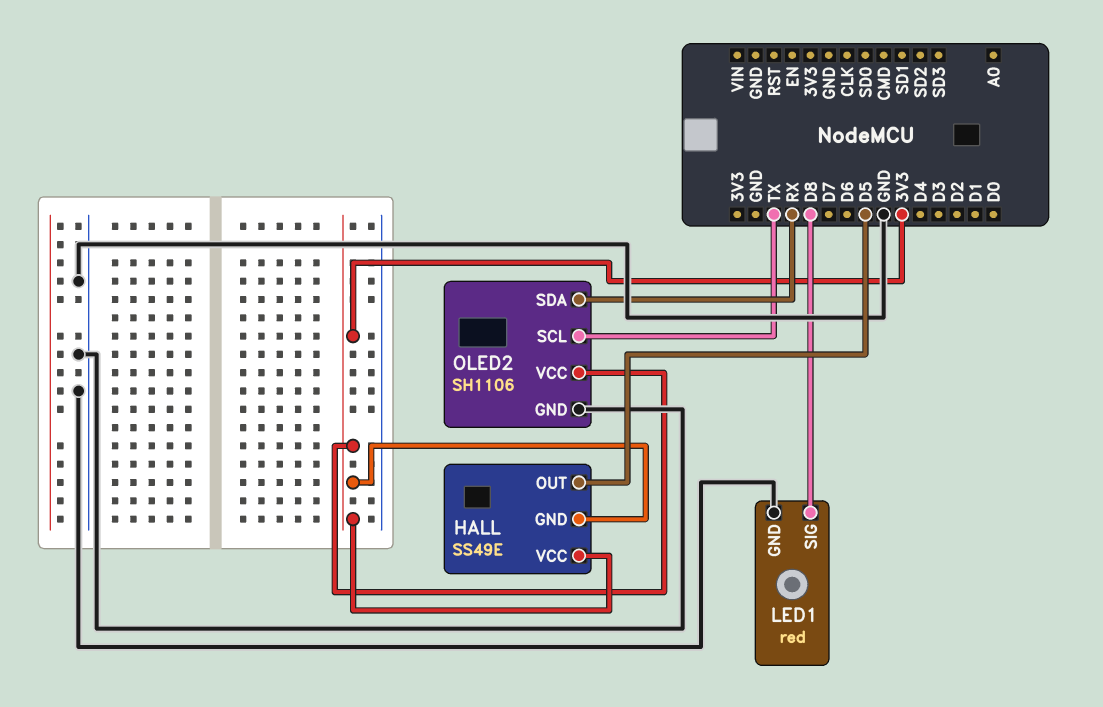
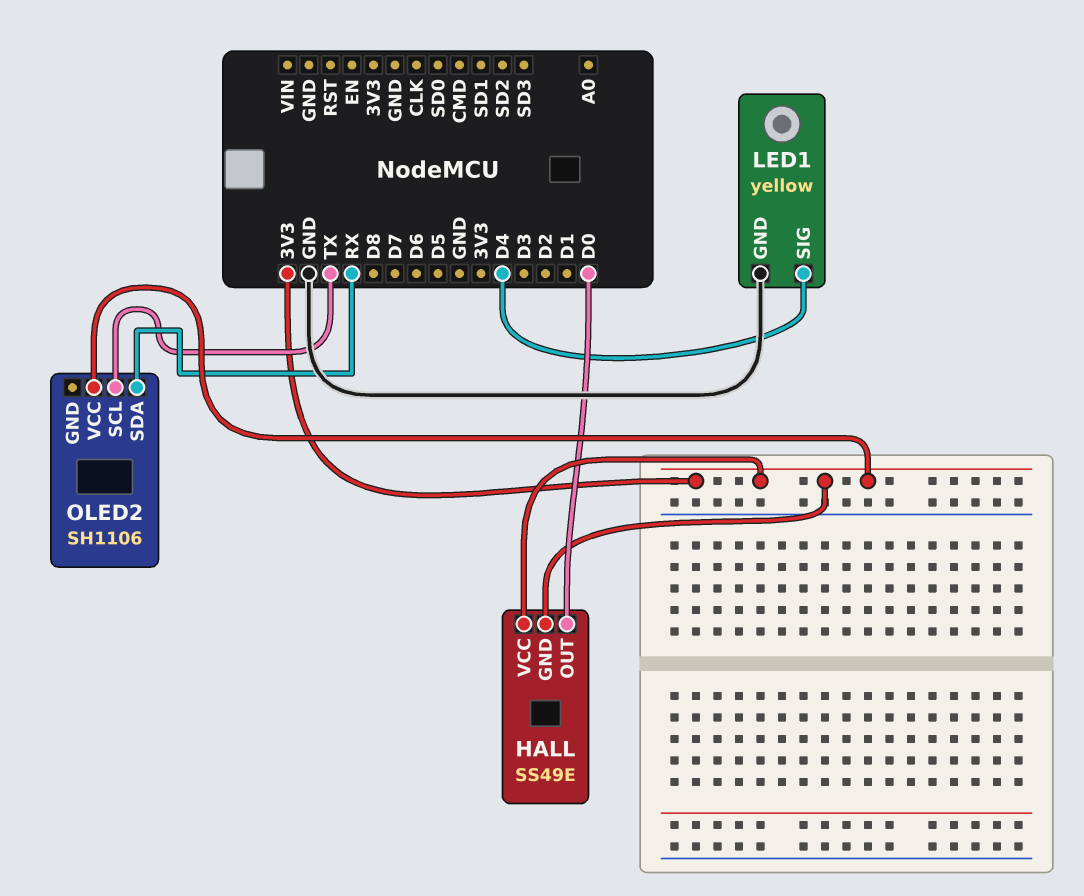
HALL pin OUT: D5 -> D0
LED1: red -> yellow
LED1 pin SIG: D8 -> D4
OLED2 pin GND: GND -> none

